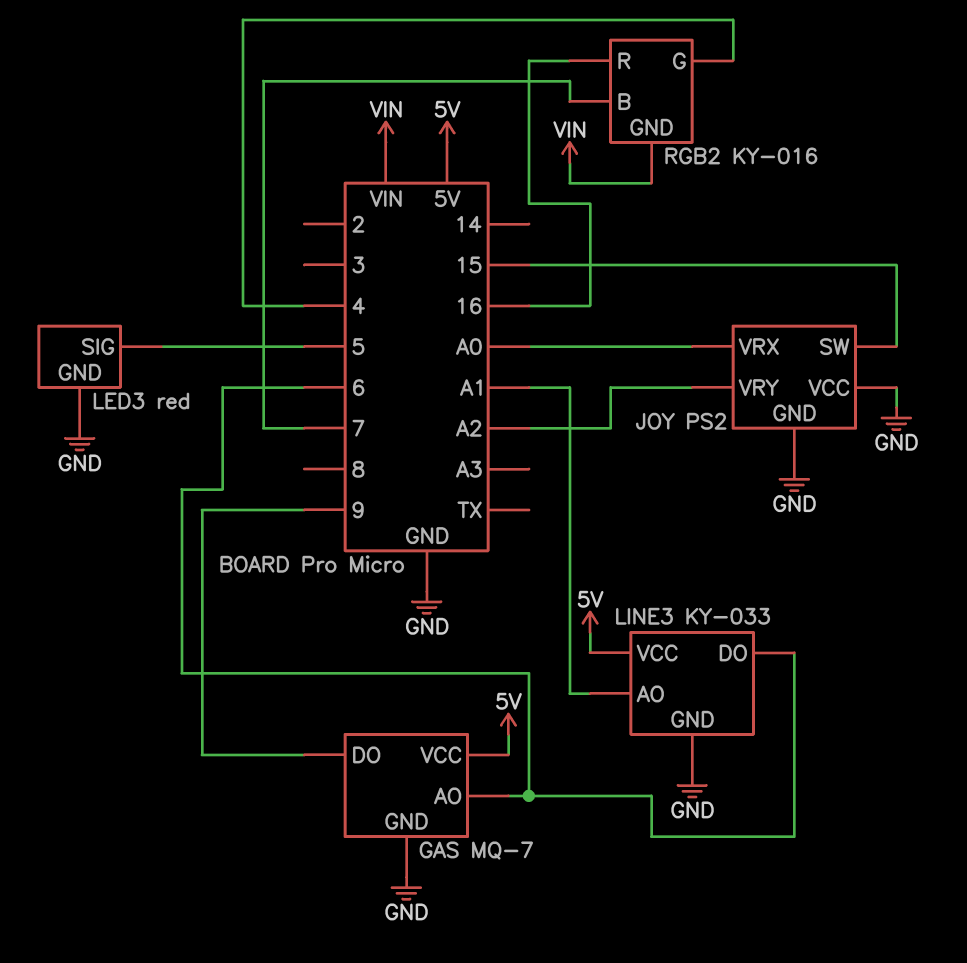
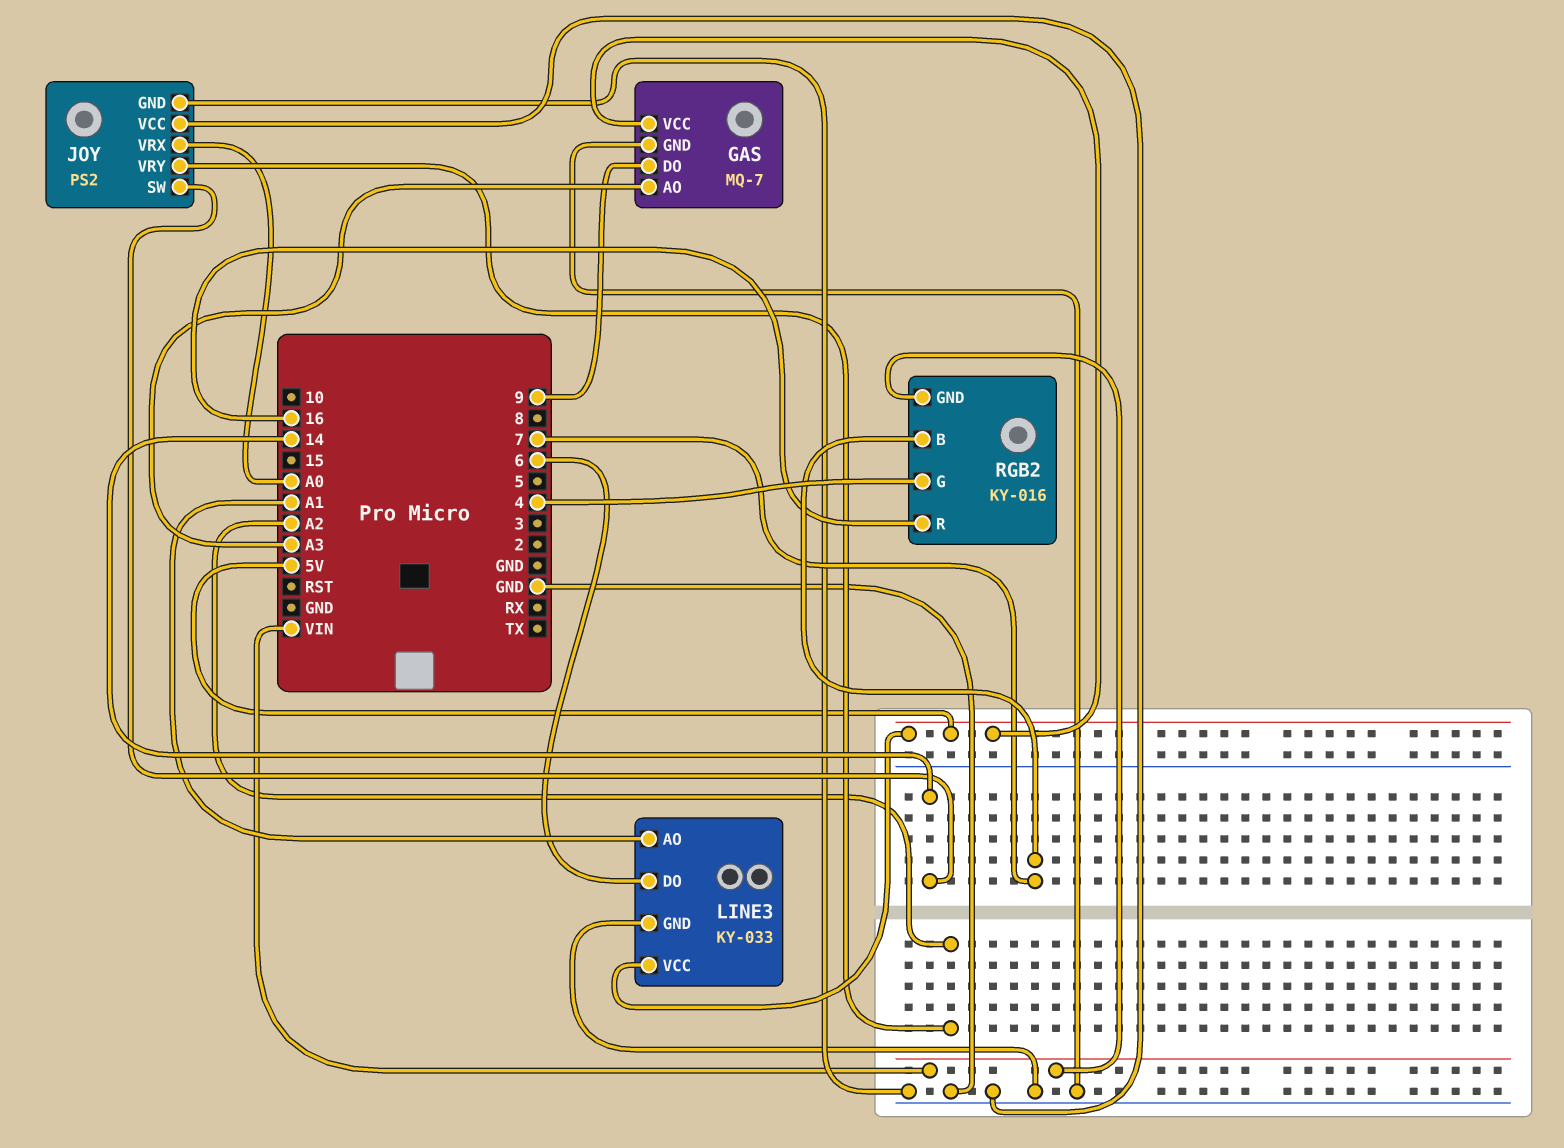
GAS pin AO: 6 -> A3
JOY pin SW: 15 -> 14
LED3: red -> none
LED3 pin GND: GND -> none
LED3 pin SIG: 5 -> none

